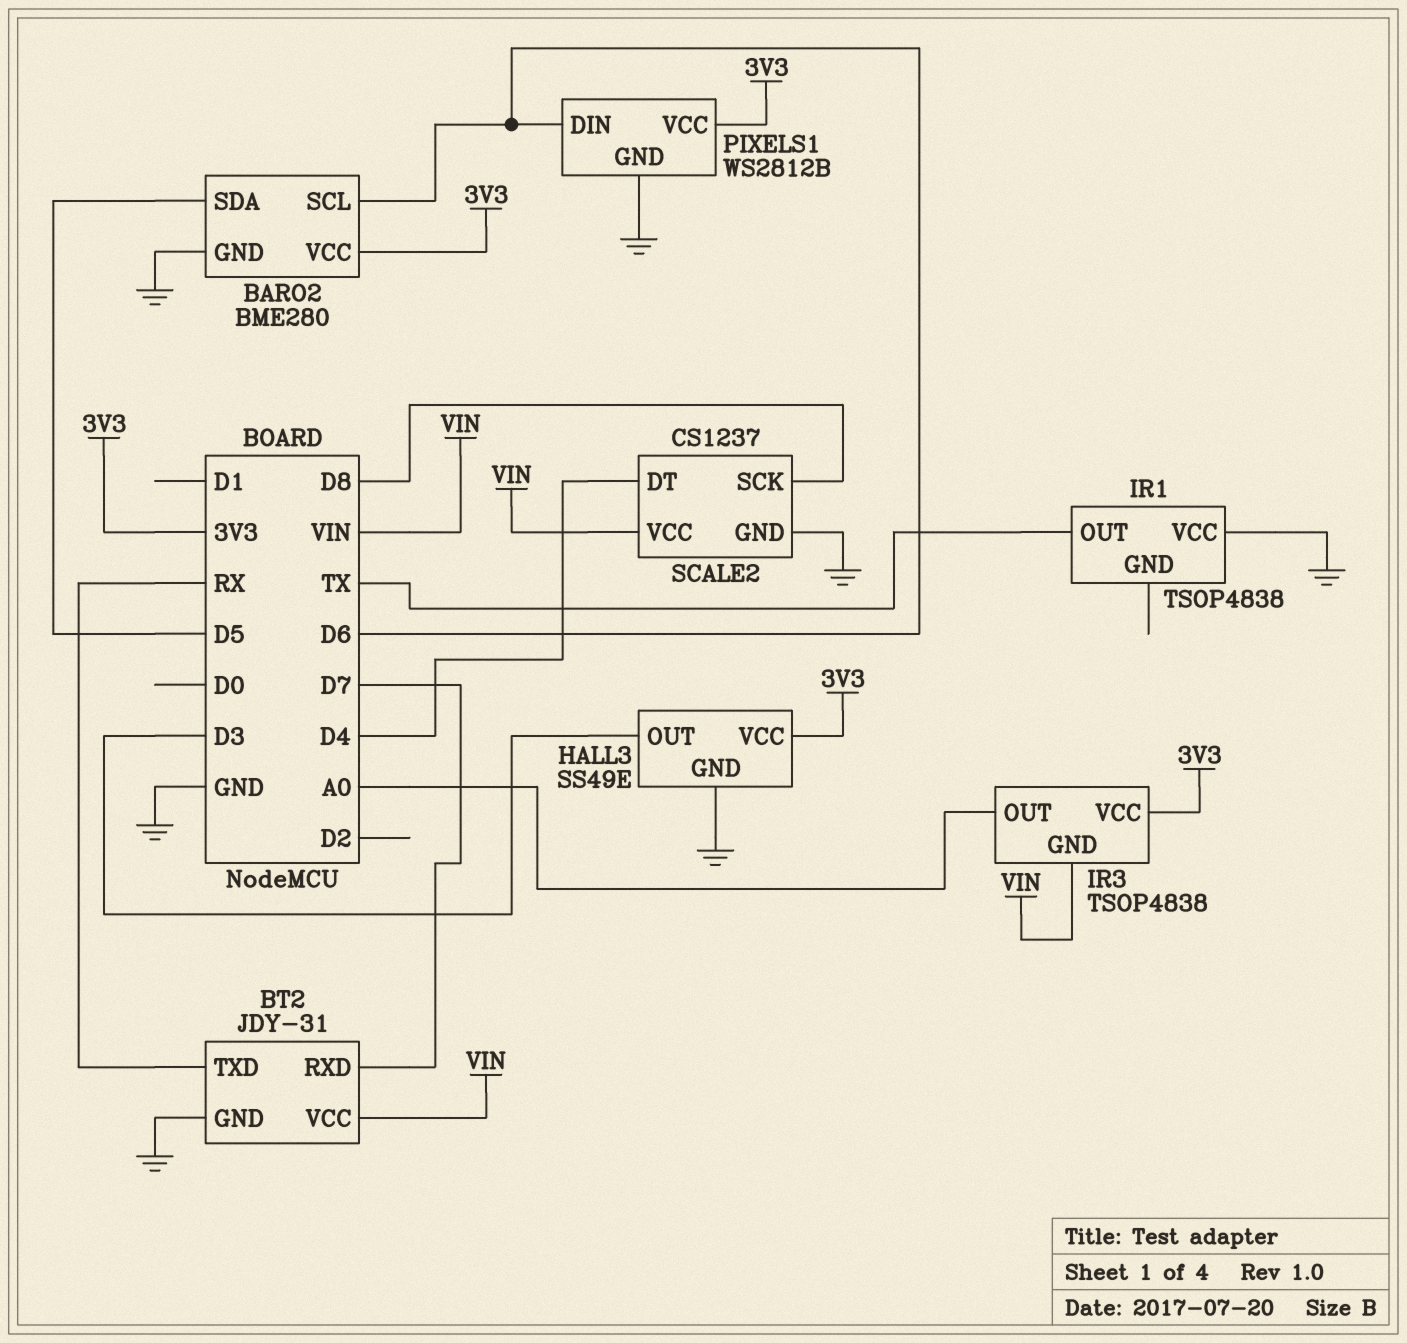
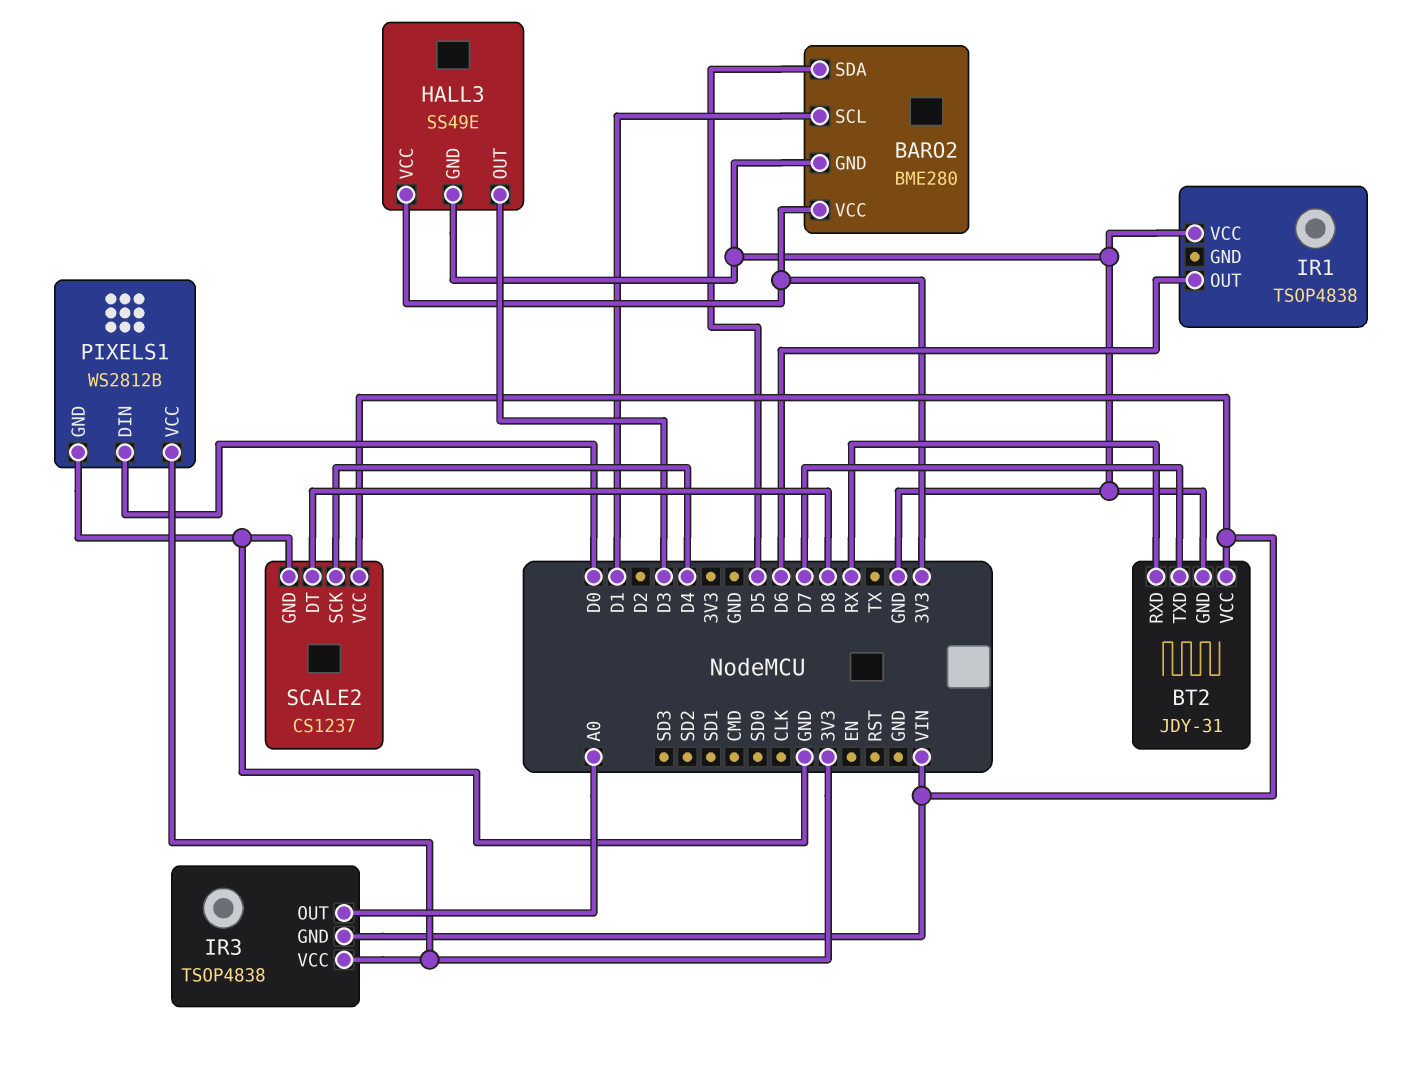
BARO2 pin SCL: D6 -> D1
BT2 pin RXD: D7 -> RX
BT2 pin TXD: RX -> D7
IR1 pin OUT: TX -> D6
PIXELS1 pin DIN: D6 -> D0
SCALE2 pin DT: D4 -> D8
SCALE2 pin SCK: D8 -> D4

